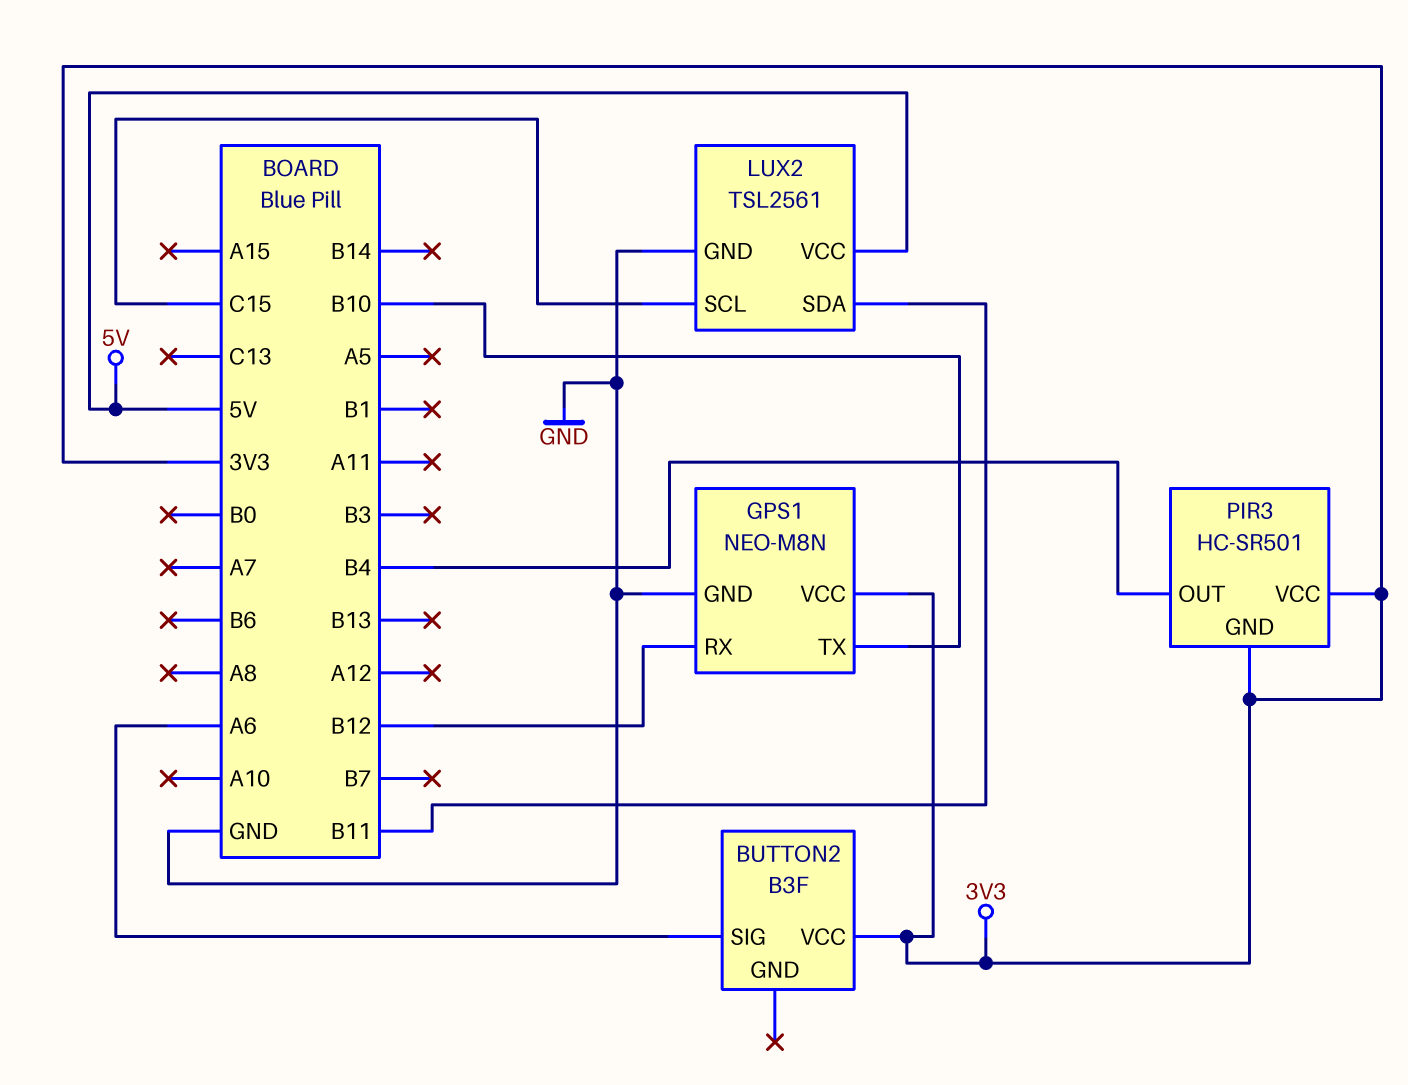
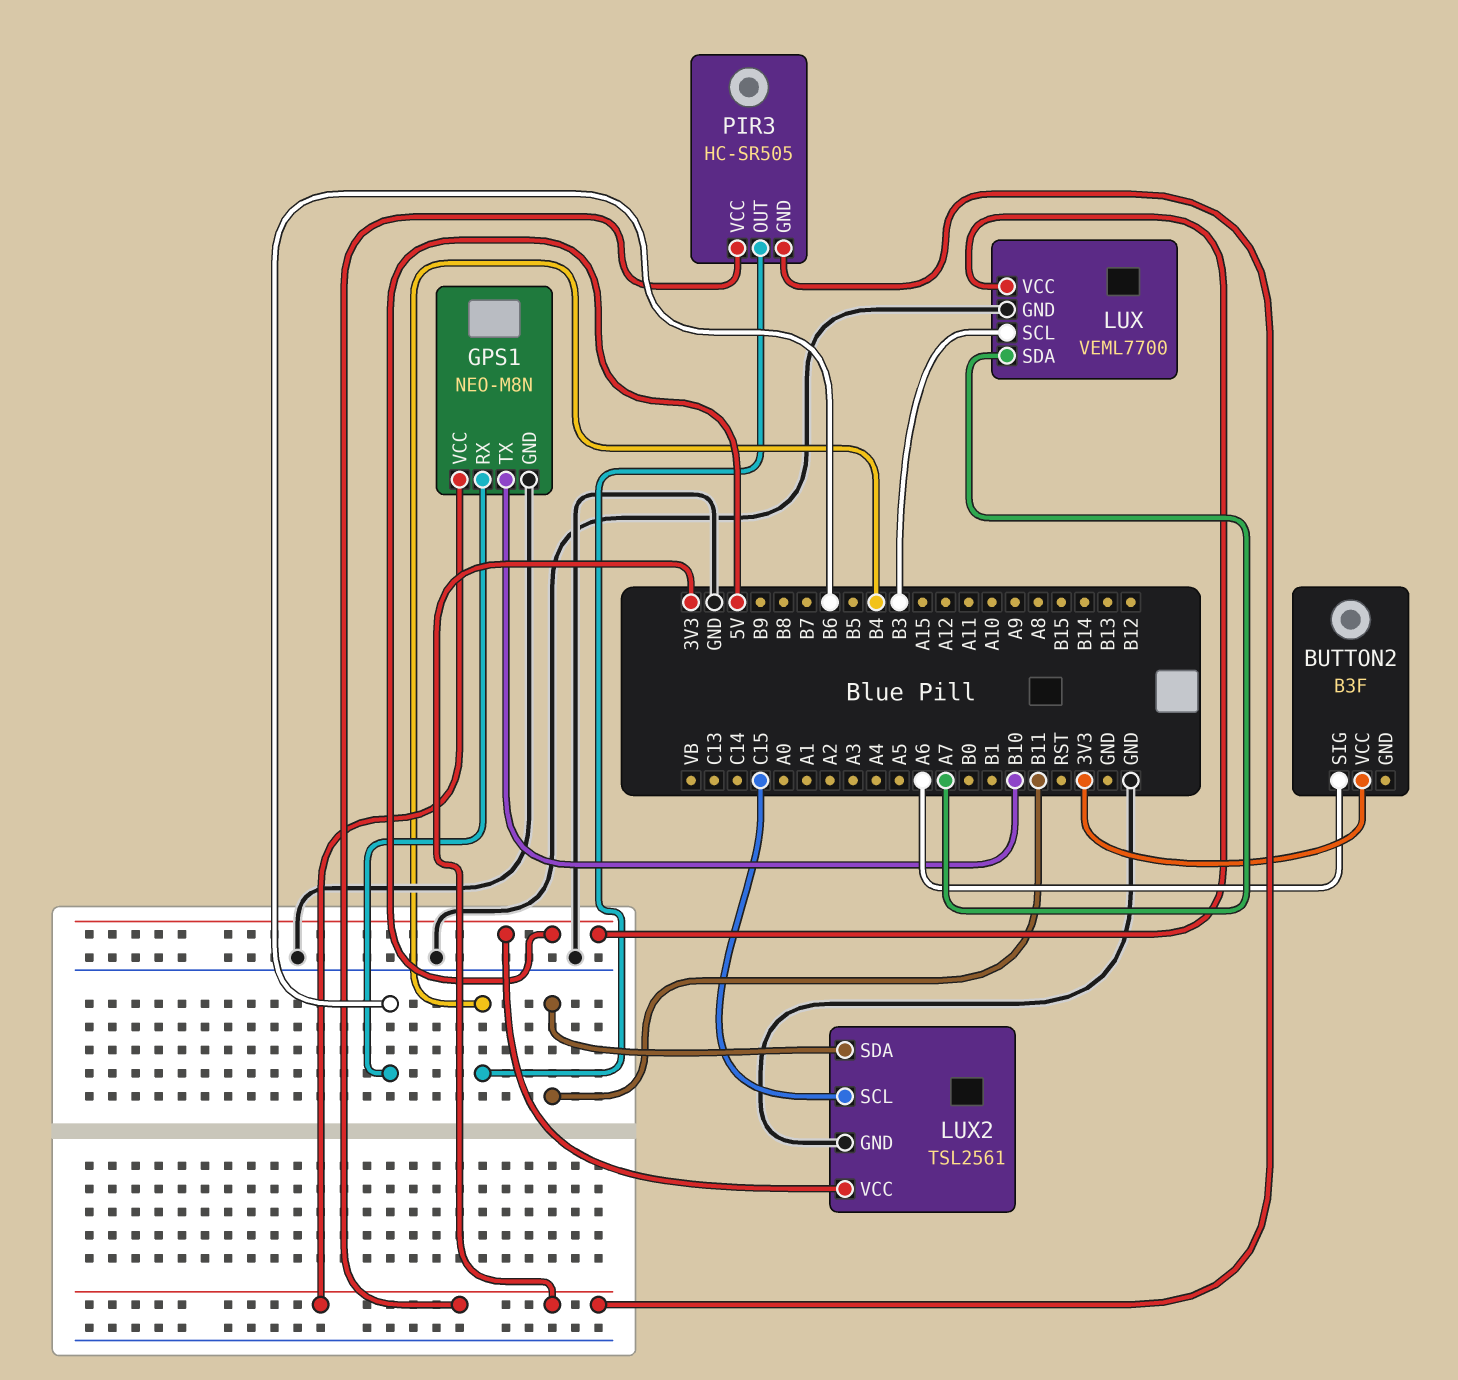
GPS1 pin RX: B12 -> B6
LUX: none -> VEML7700
LUX pin GND: none -> GND
LUX pin SCL: none -> B3
LUX pin SDA: none -> A7
LUX pin VCC: none -> 5V
PIR3: HC-SR501 -> HC-SR505

